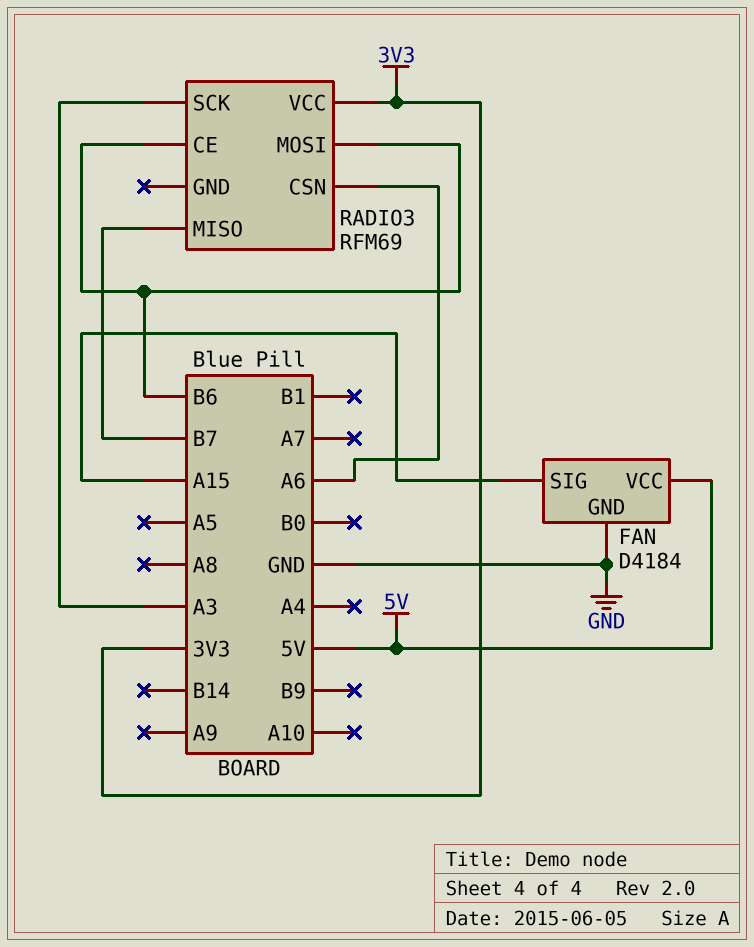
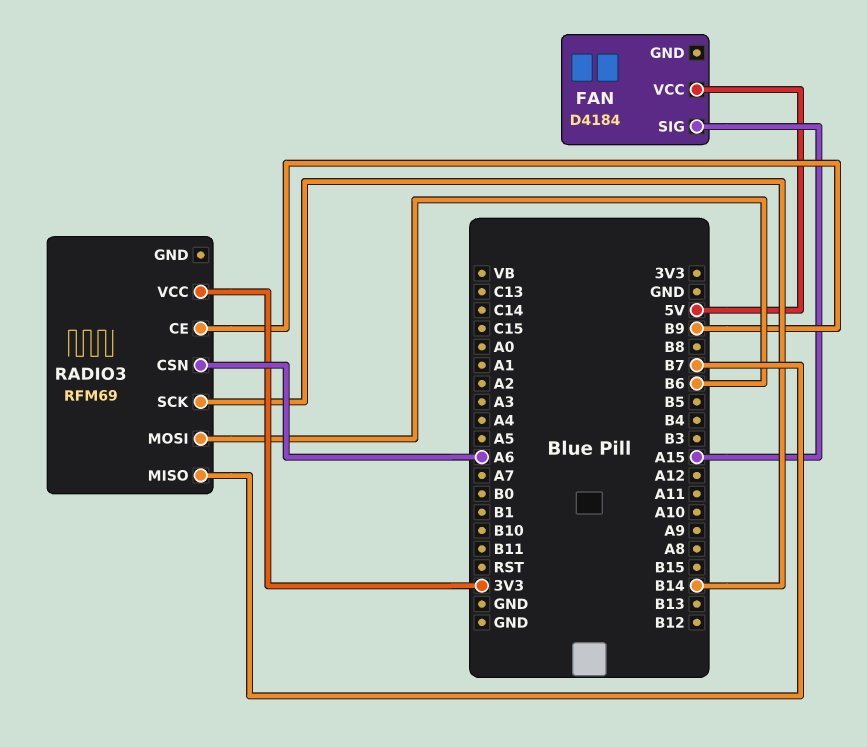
FAN pin GND: GND -> none
RADIO3 pin CE: B6 -> B9
RADIO3 pin SCK: A3 -> B14

